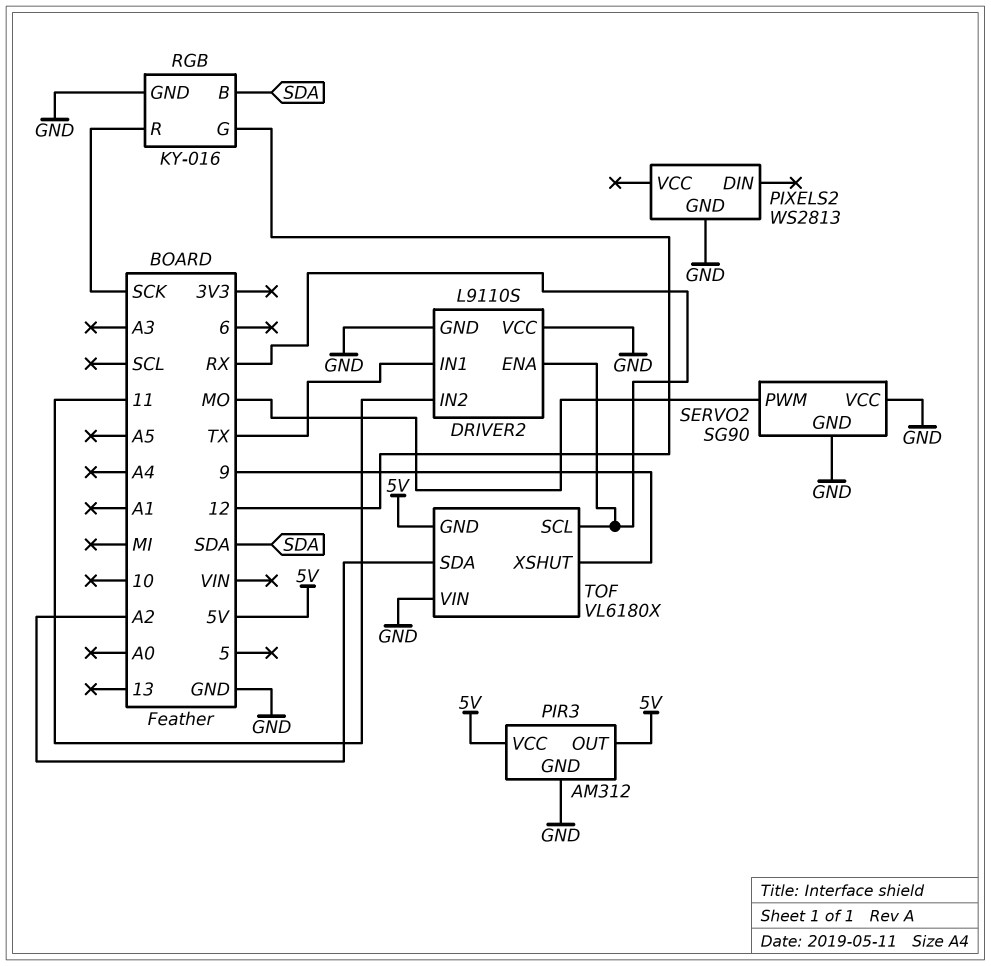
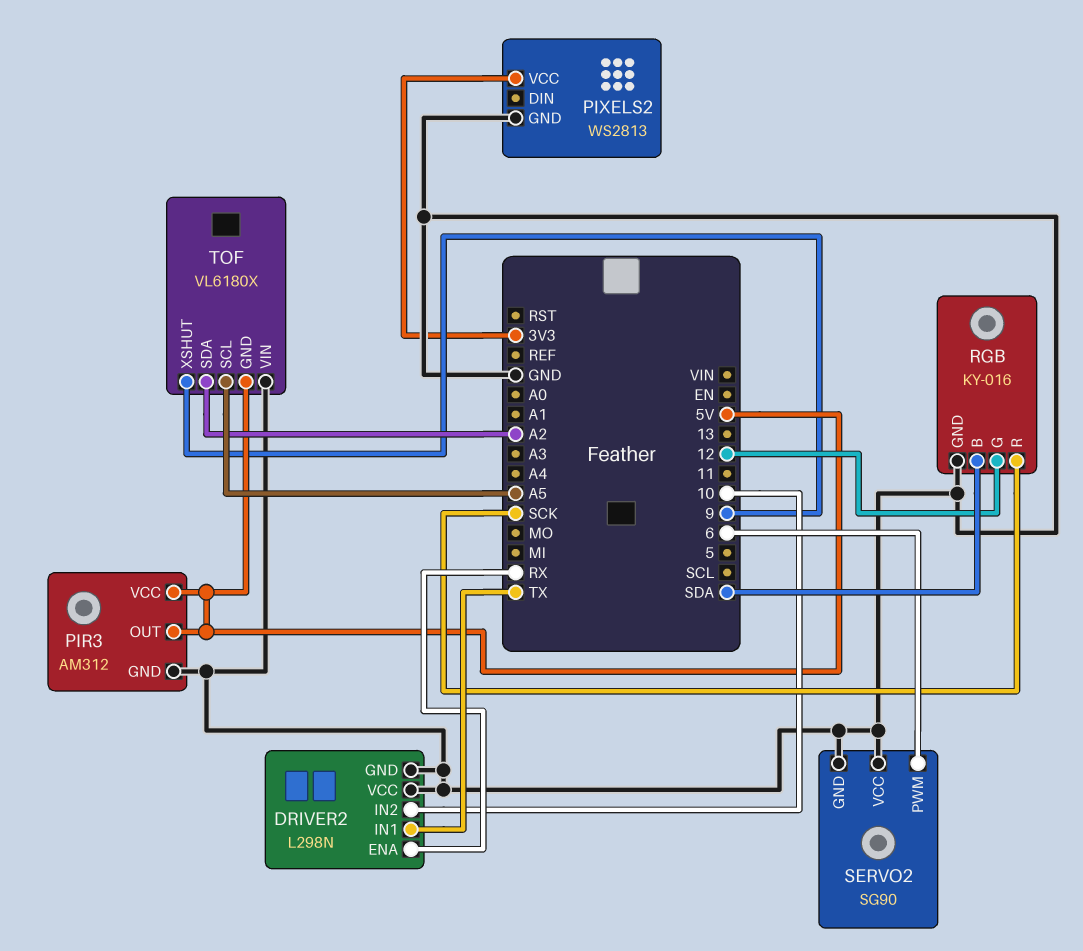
DRIVER2: L9110S -> L298N
DRIVER2 pin IN2: 11 -> 10
PIXELS2 pin VCC: none -> 3V3
SERVO2 pin PWM: MO -> 6
TOF pin SCL: RX -> A5

